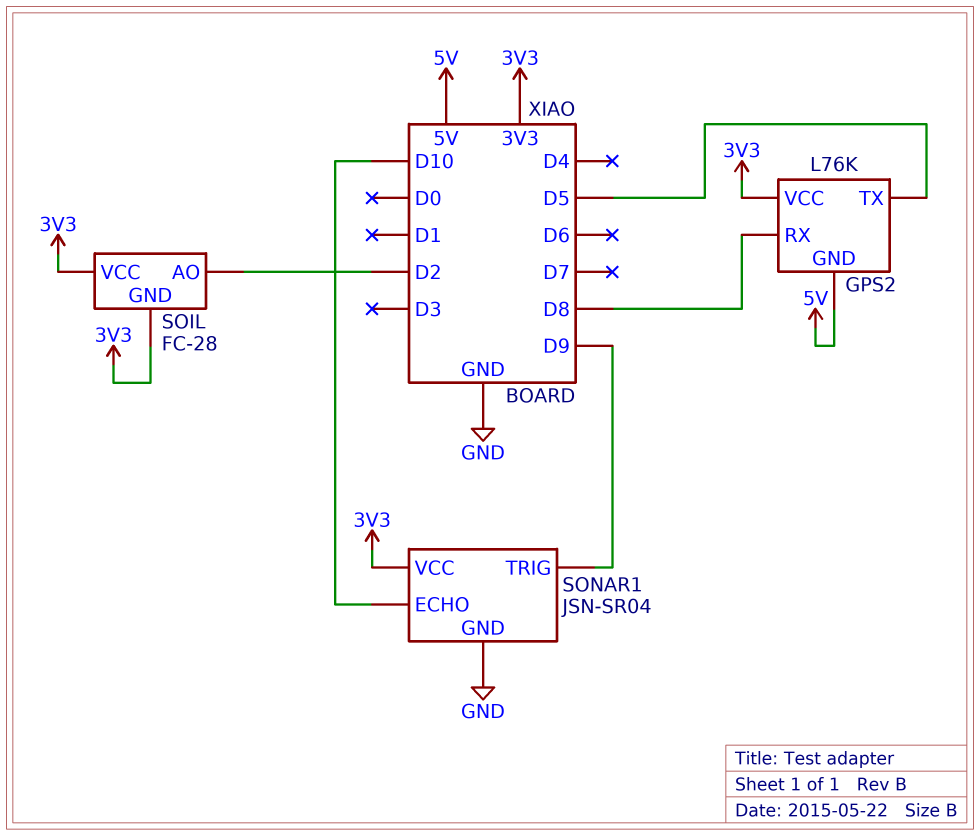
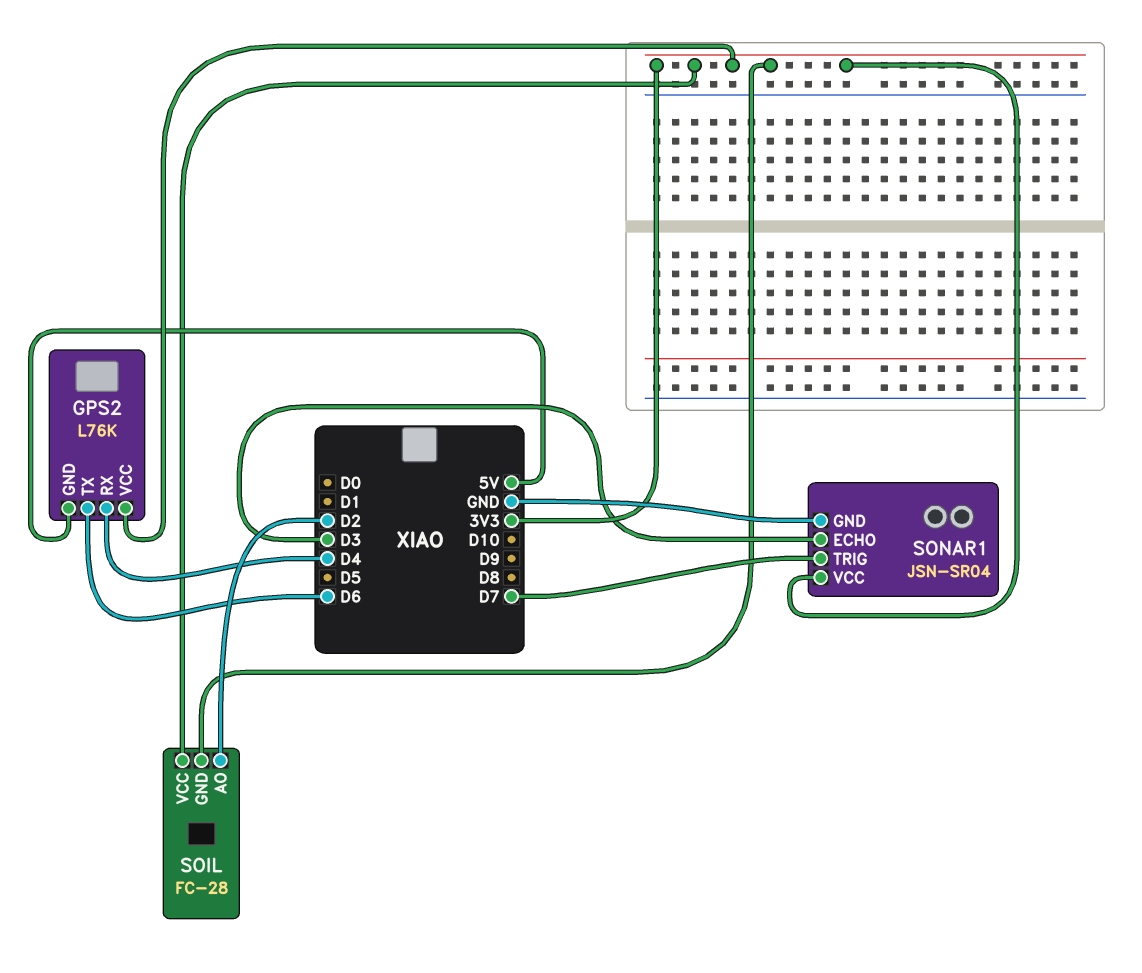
GPS2 pin RX: D8 -> D4
GPS2 pin TX: D5 -> D6
SONAR1 pin ECHO: D10 -> D3
SONAR1 pin TRIG: D9 -> D7

